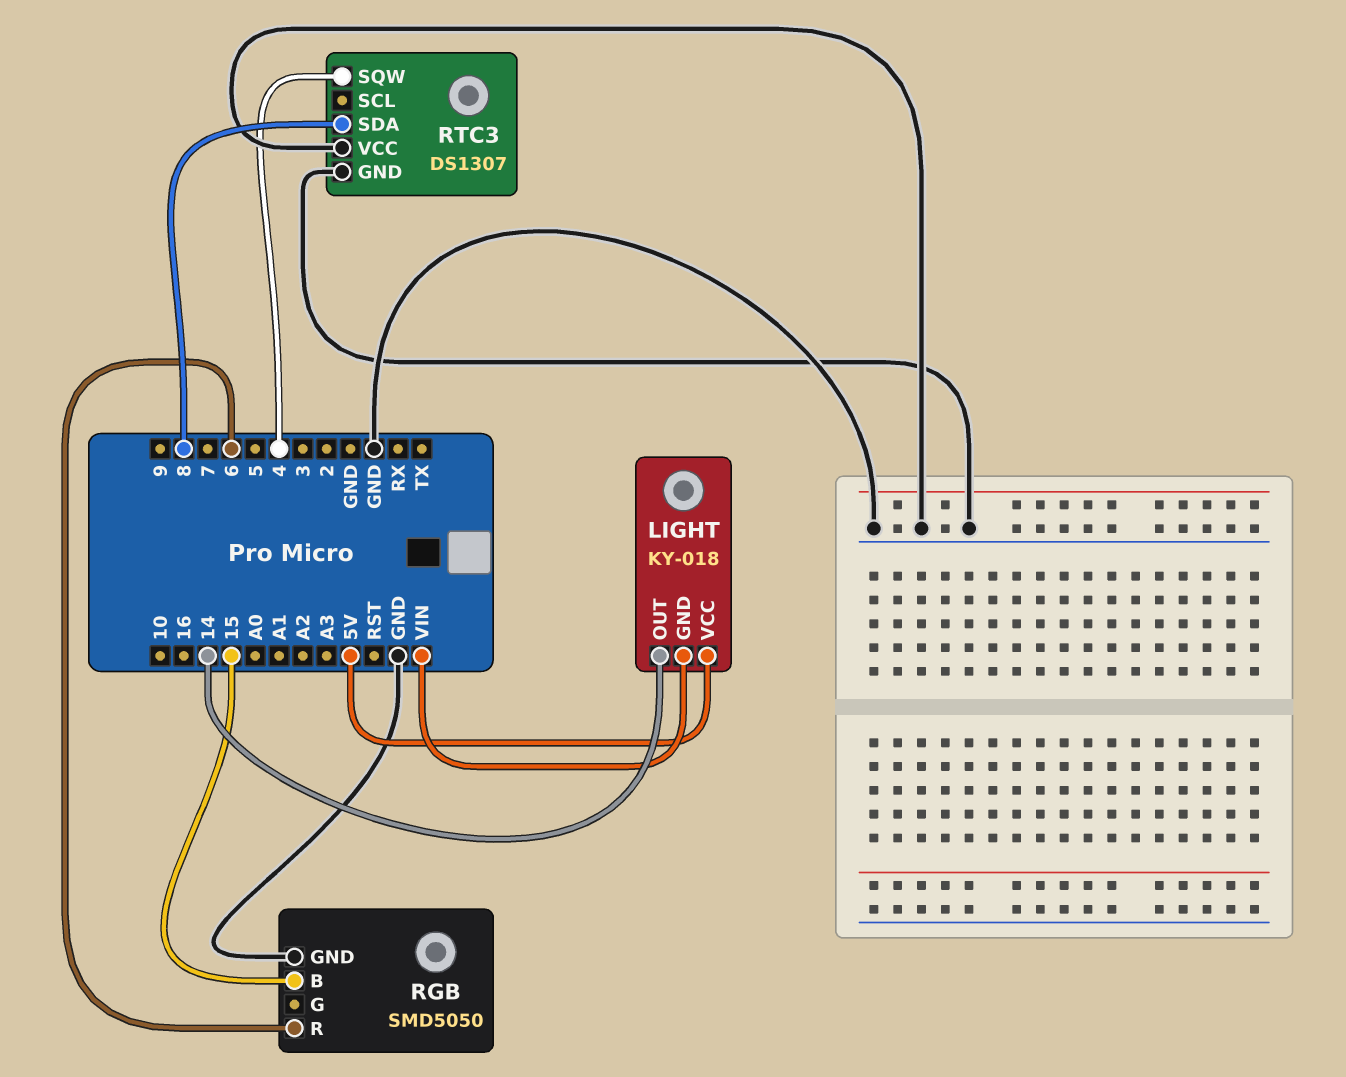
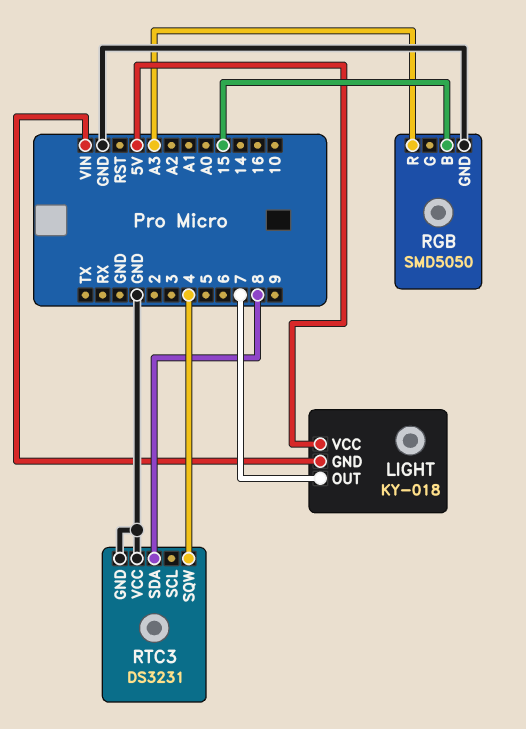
LIGHT pin OUT: 14 -> 7
RGB pin R: 6 -> A3
RTC3: DS1307 -> DS3231

